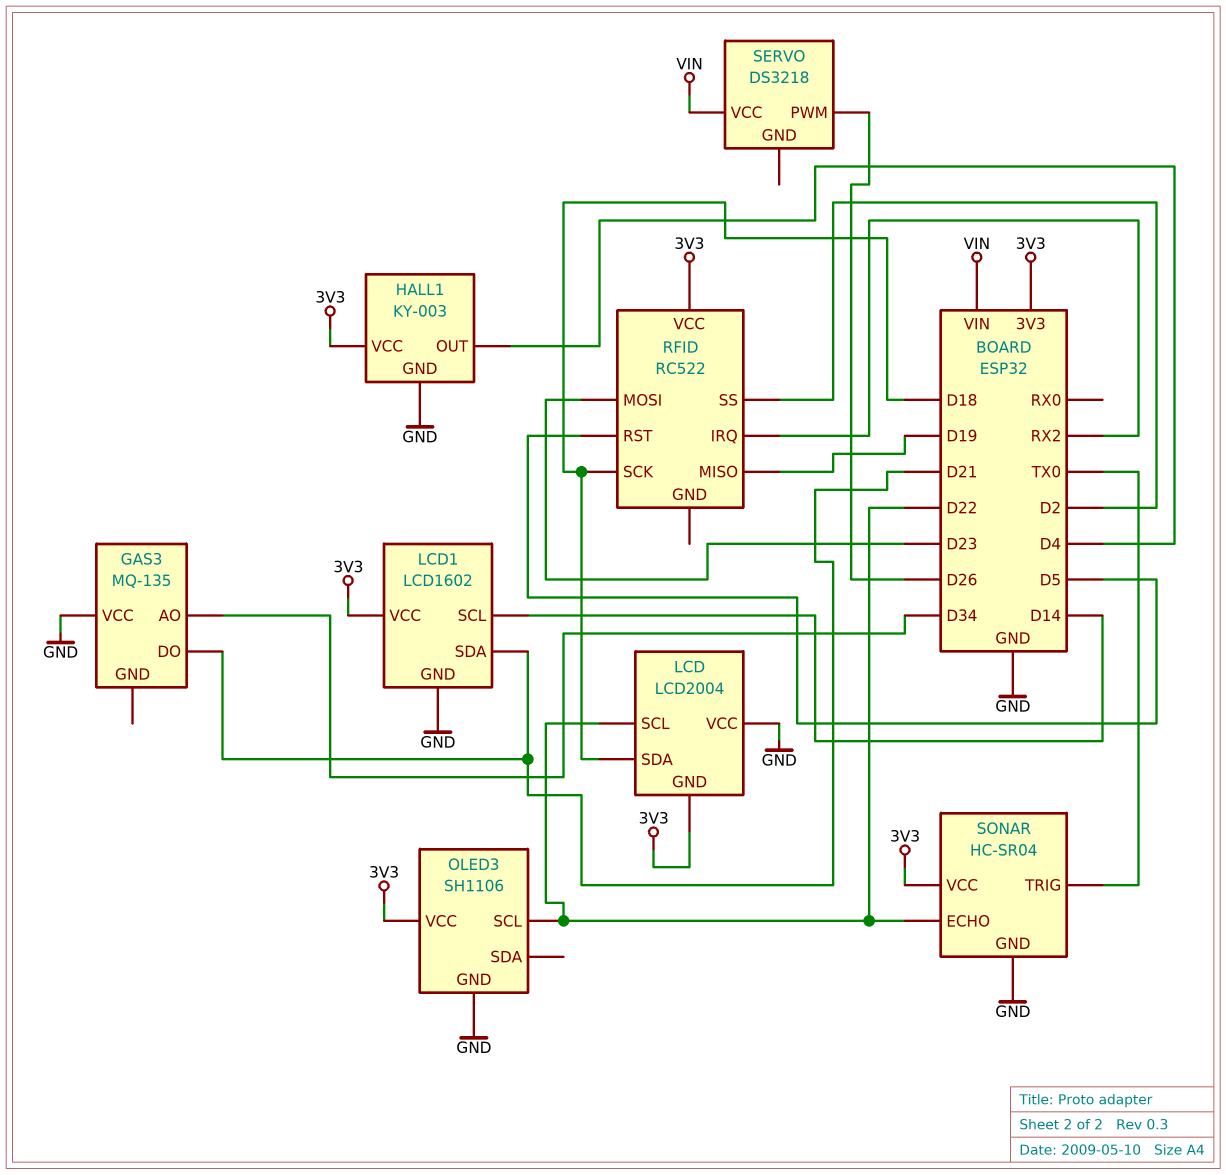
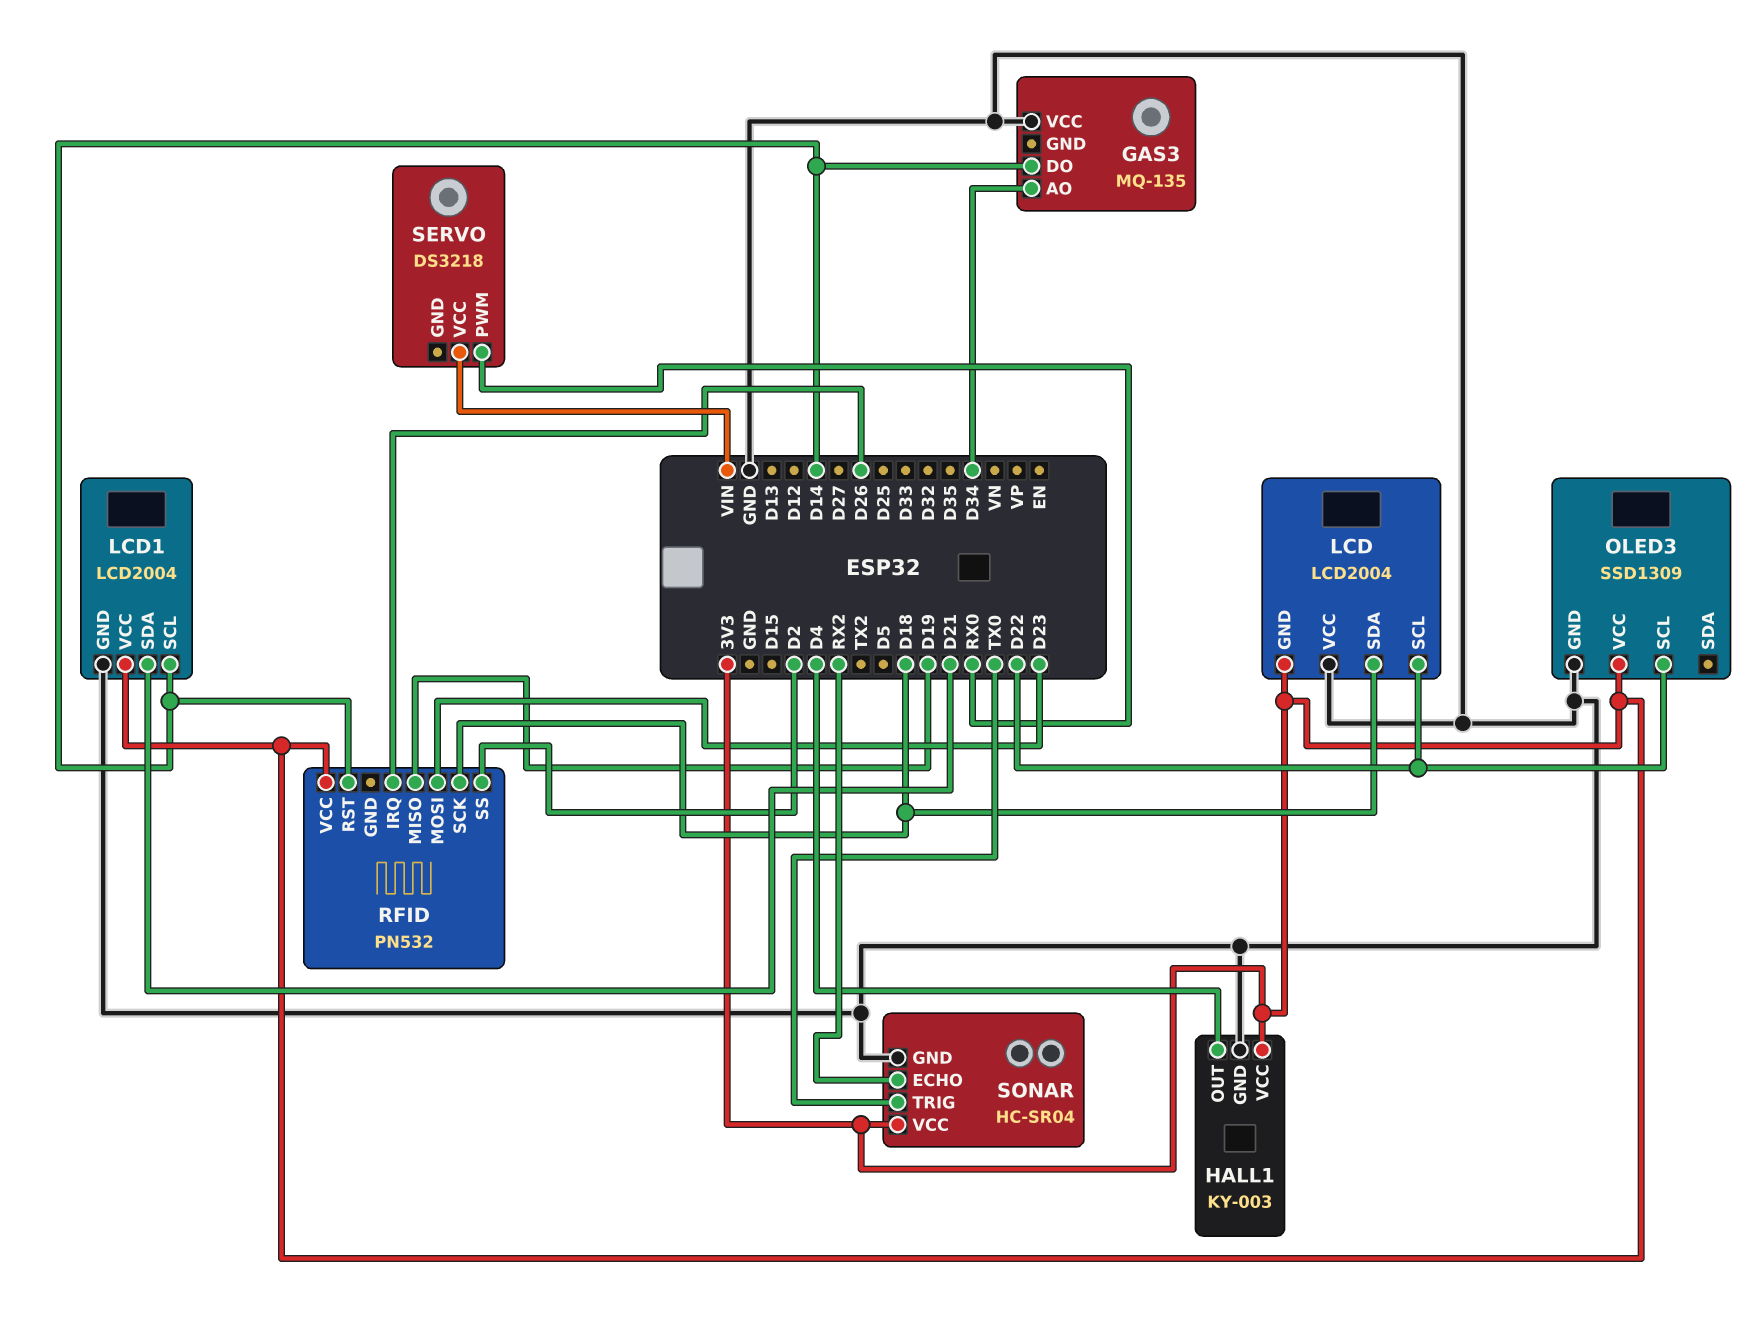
GAS3 pin DO: D21 -> D14
LCD1: LCD1602 -> LCD2004
OLED3: SH1106 -> SSD1309
RFID: RC522 -> PN532
RFID pin IRQ: RX2 -> D26
RFID pin RST: D5 -> D14
SERVO pin PWM: D26 -> RX0
SONAR pin ECHO: D22 -> RX2

